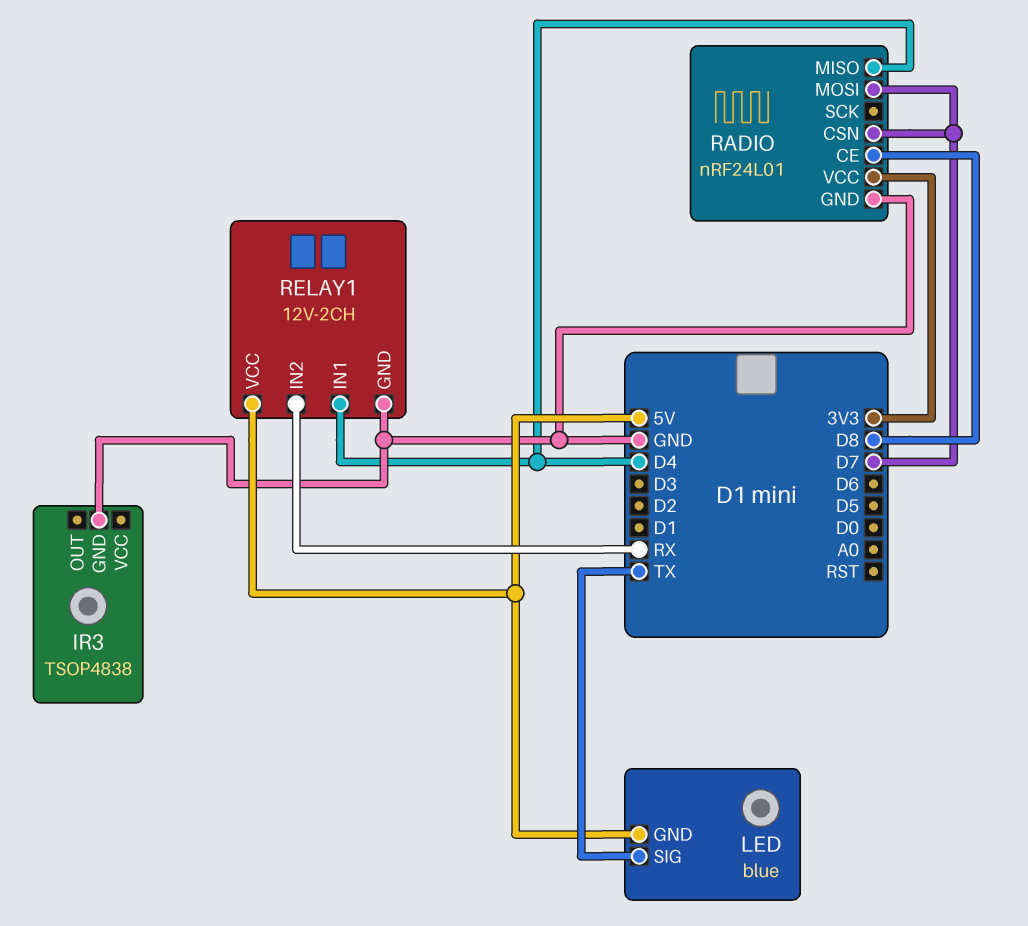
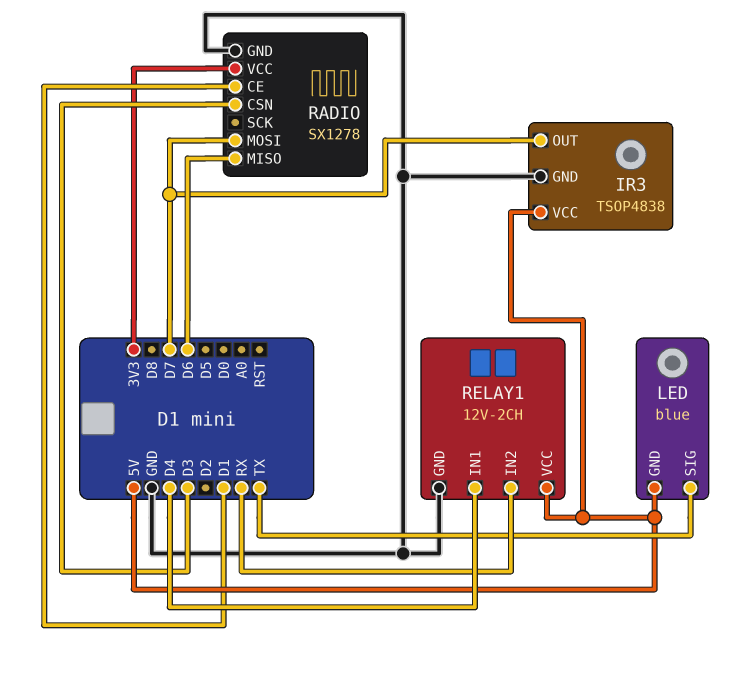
IR3 pin OUT: none -> D7
IR3 pin VCC: none -> 5V
RADIO: nRF24L01 -> SX1278
RADIO pin CE: D8 -> D1
RADIO pin CSN: D7 -> D3
RADIO pin MISO: D4 -> D6

